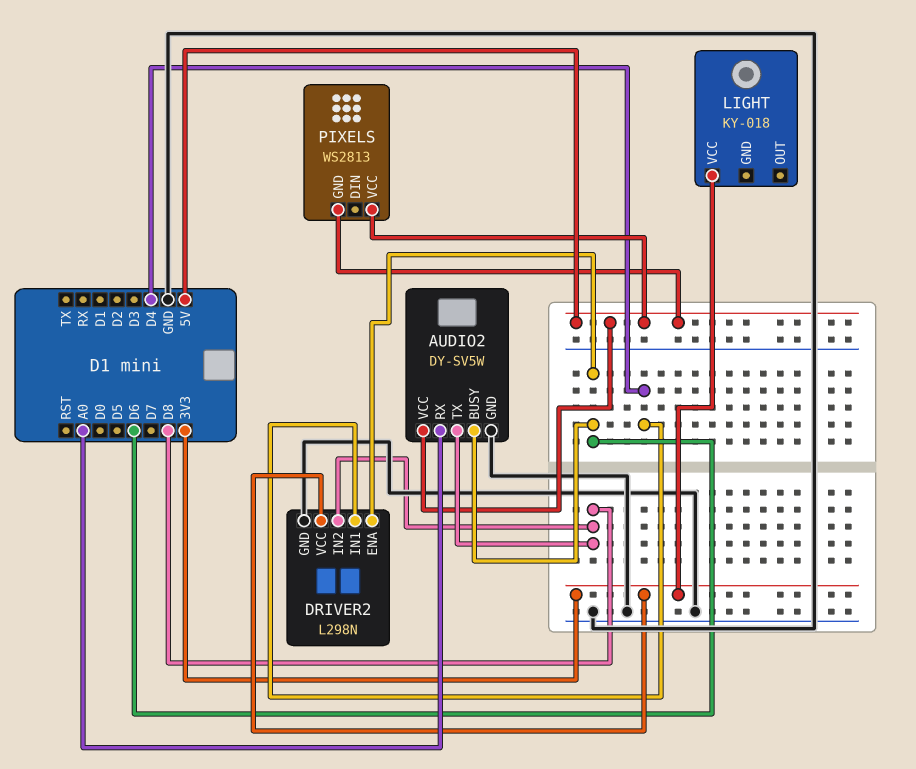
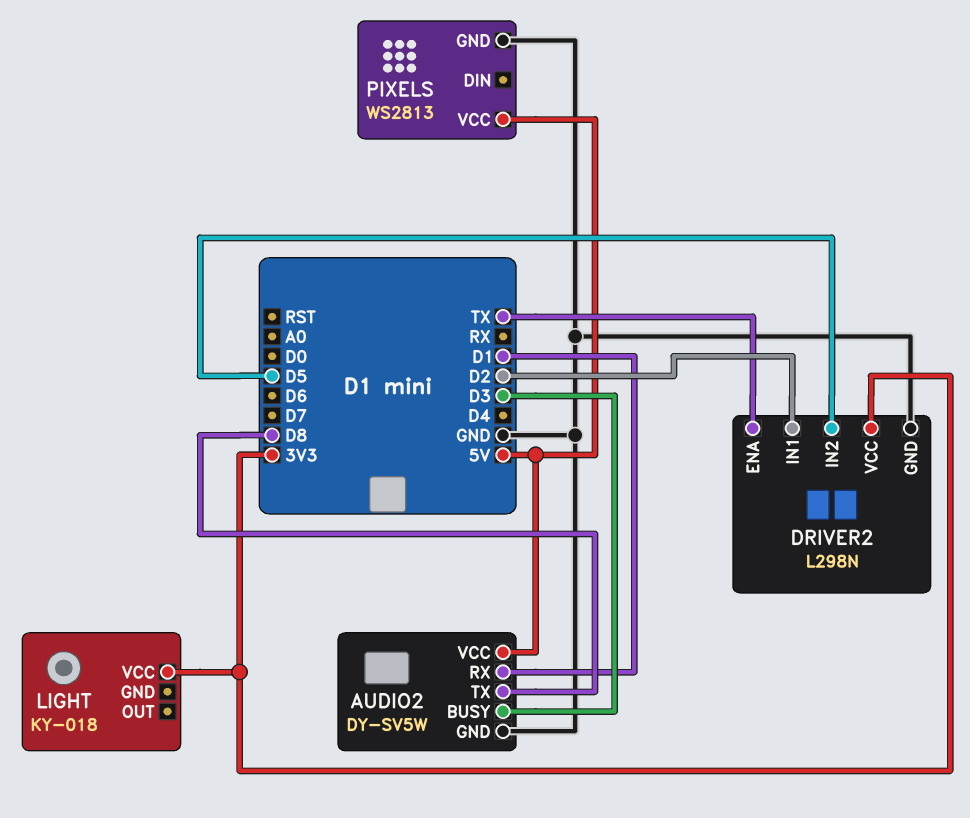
AUDIO2 pin BUSY: D6 -> D3
AUDIO2 pin RX: A0 -> D1
DRIVER2 pin ENA: D6 -> TX
DRIVER2 pin IN1: D4 -> D2
DRIVER2 pin IN2: D8 -> D5
PIXELS pin GND: 5V -> GND

